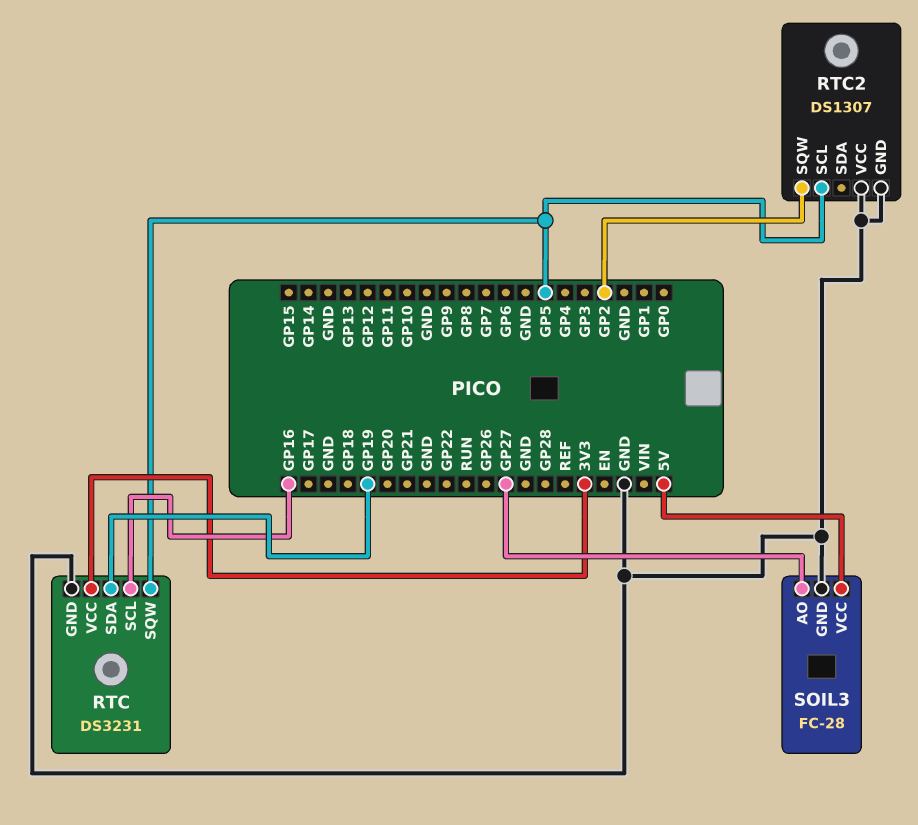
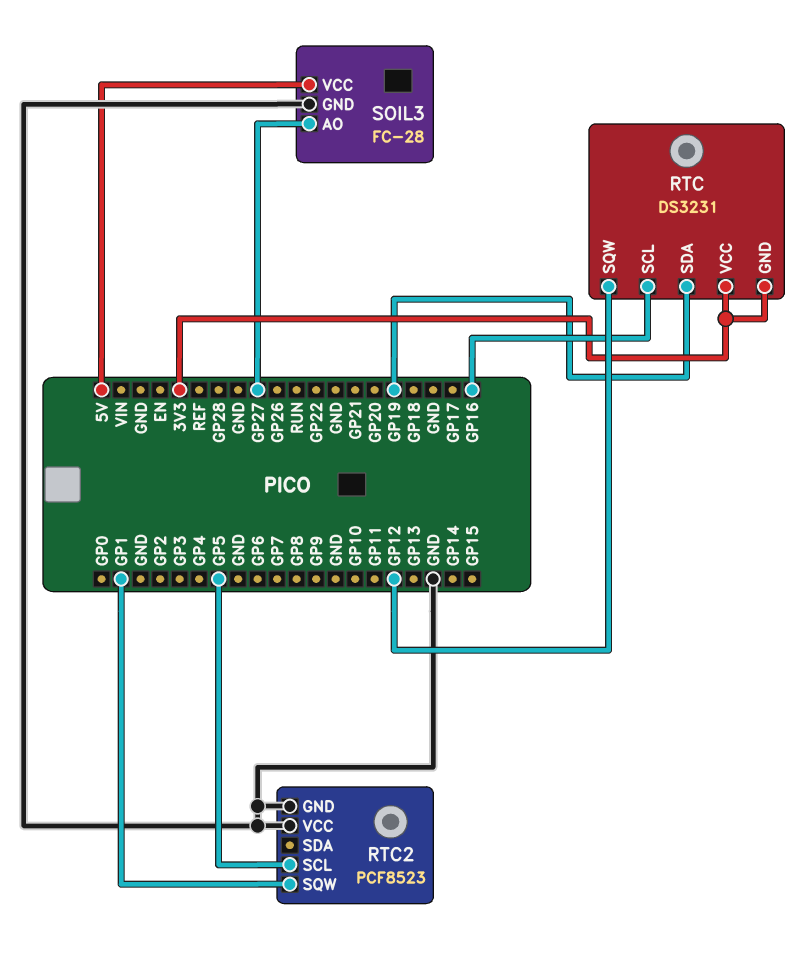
RTC pin GND: GND -> 3V3
RTC pin SQW: GP5 -> GP12
RTC2: DS1307 -> PCF8523
RTC2 pin SQW: GP2 -> GP1

